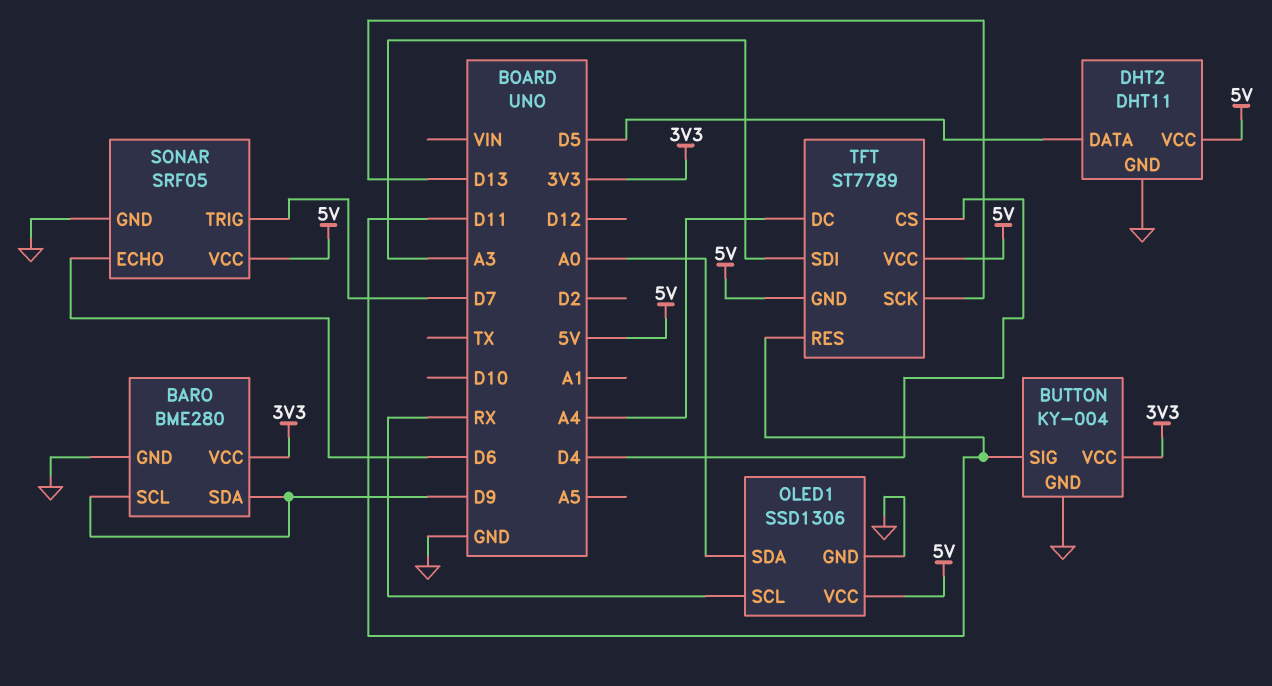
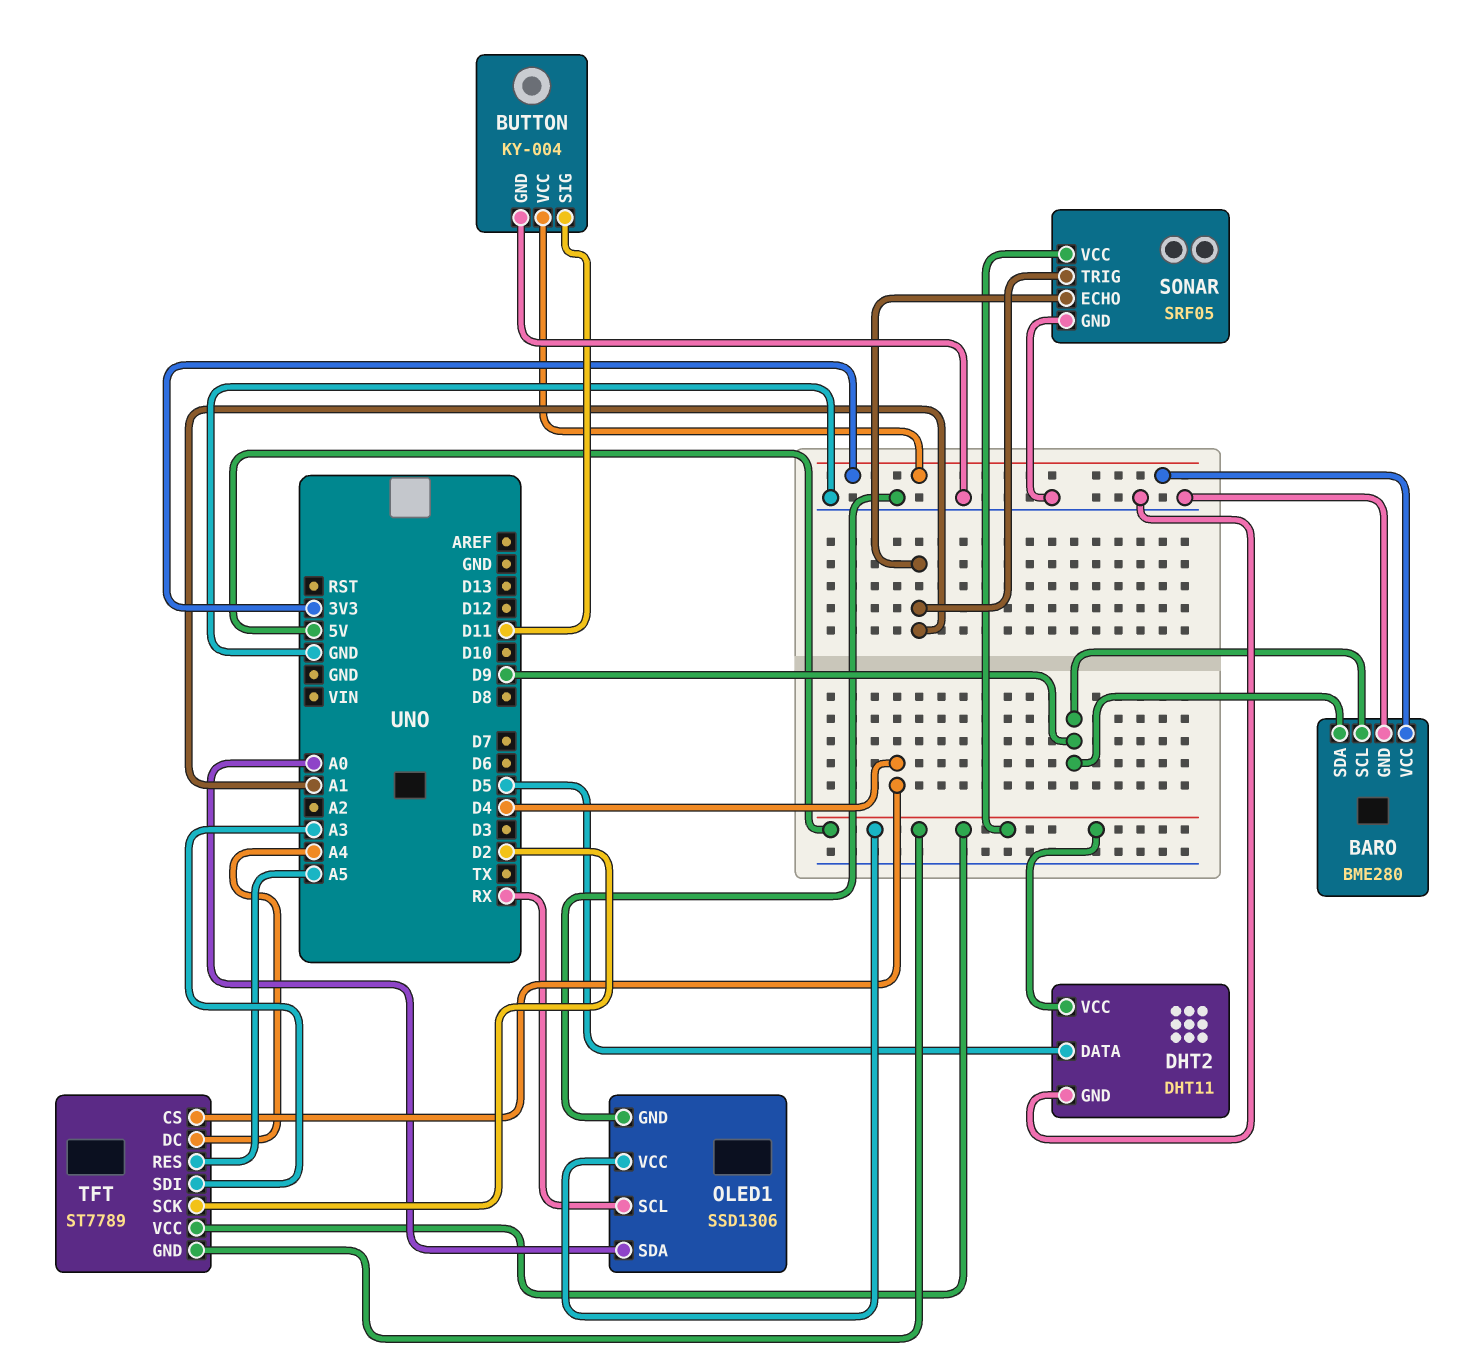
SONAR pin ECHO: D6 -> A1
SONAR pin TRIG: D7 -> A1
TFT pin RES: D11 -> A5
TFT pin SCK: D13 -> D2

